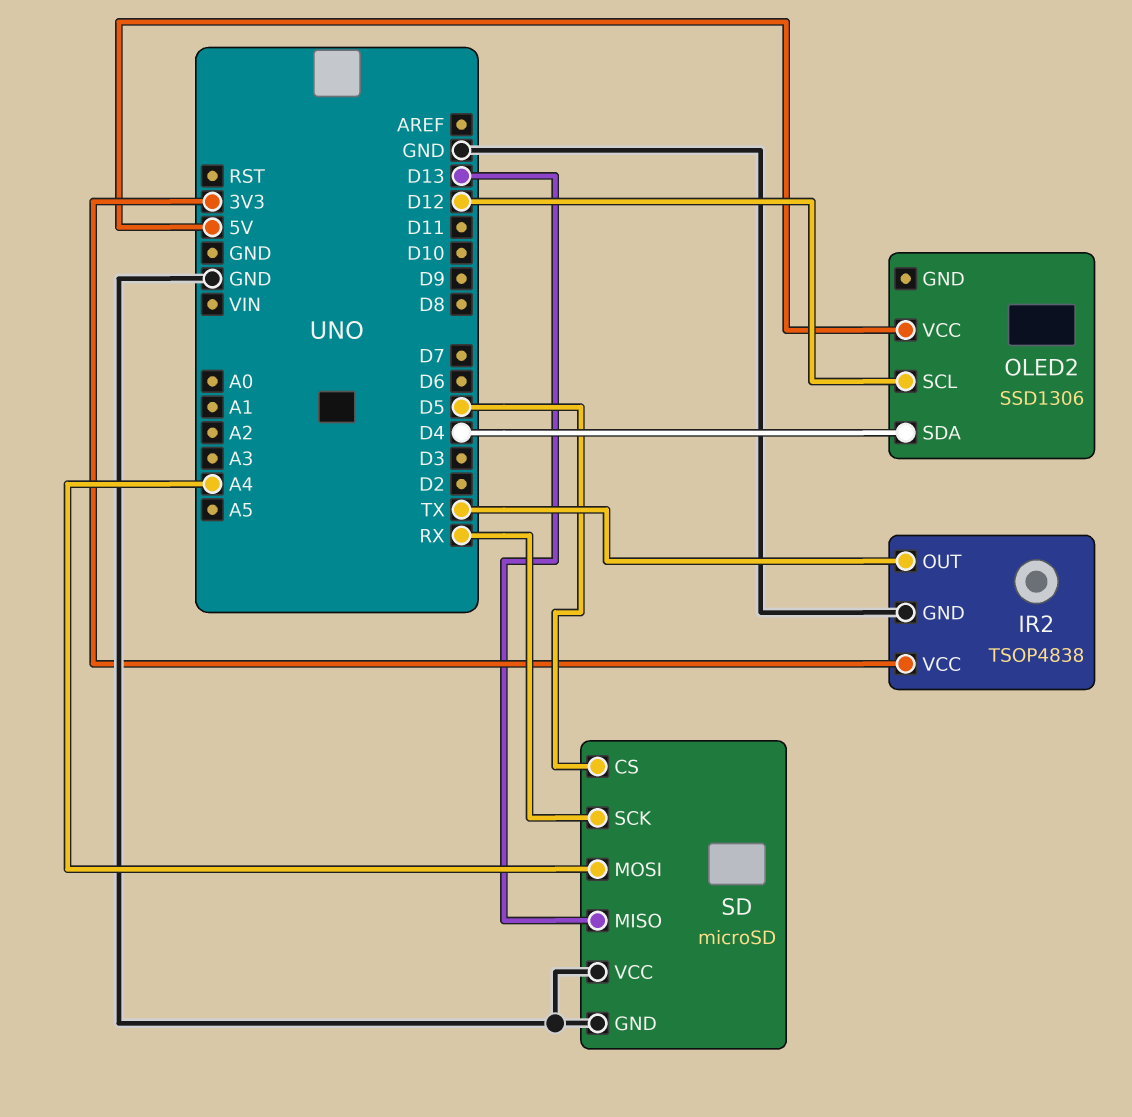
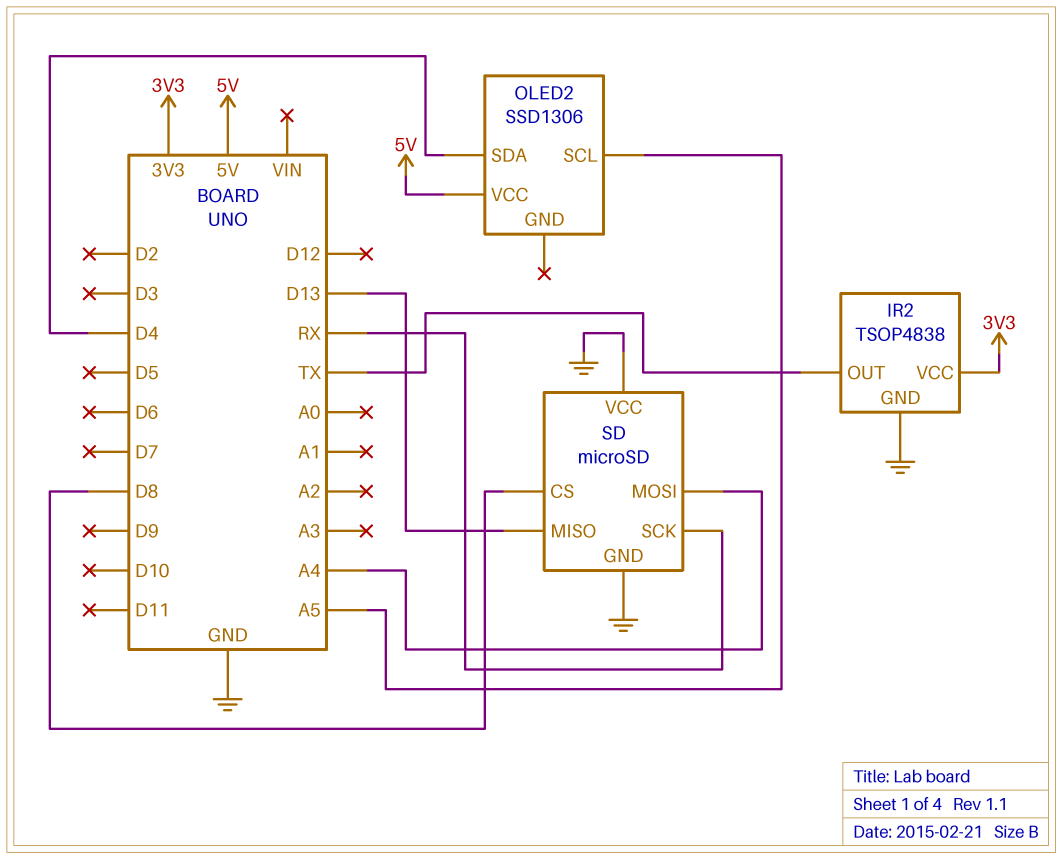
OLED2 pin SCL: D12 -> A5
SD pin CS: D5 -> D8

